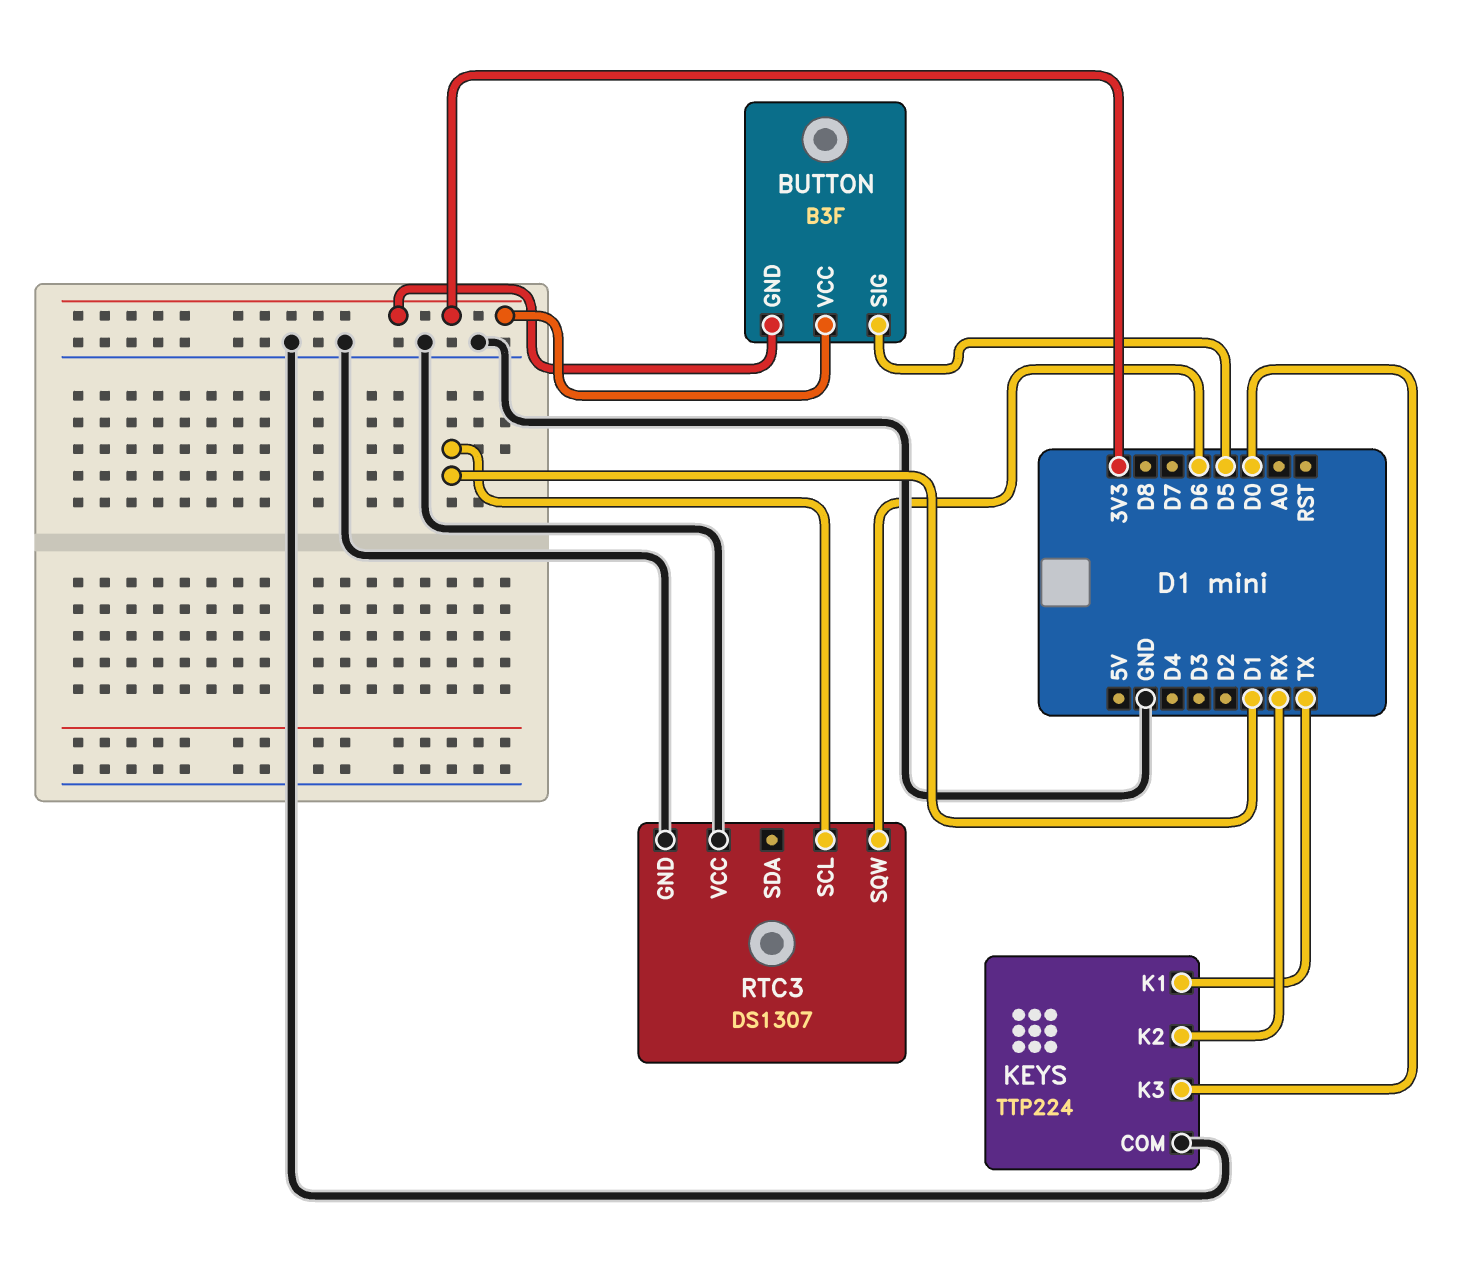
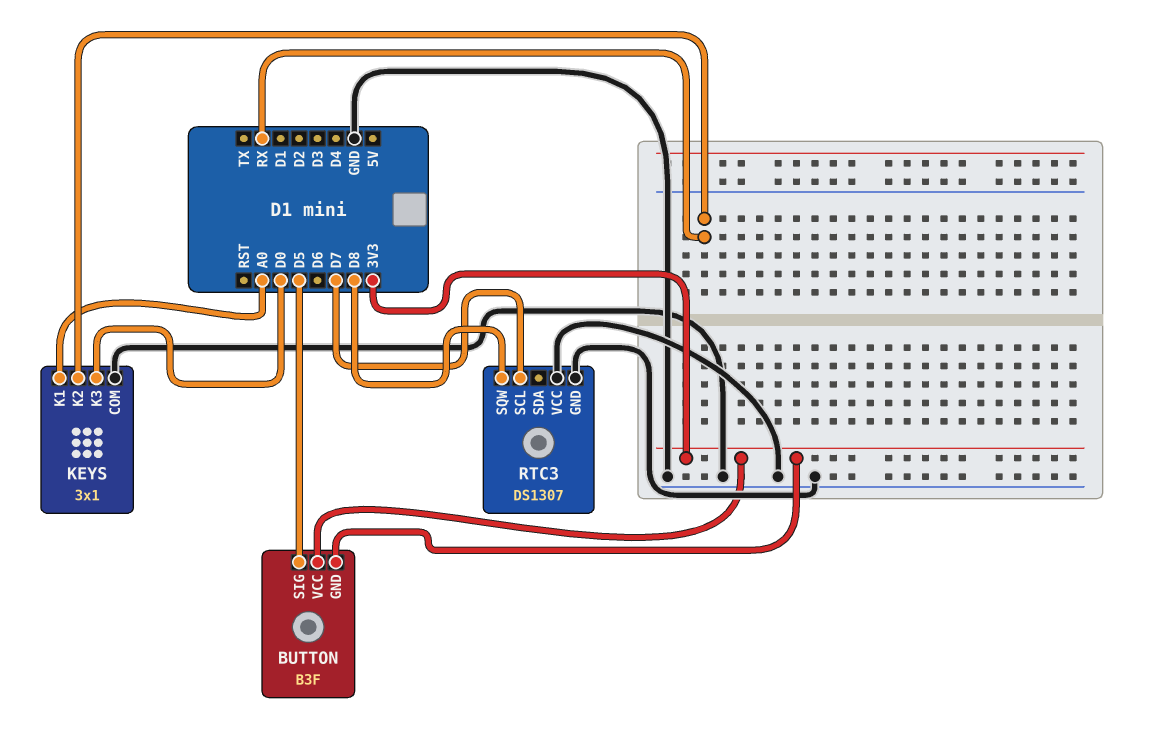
KEYS: TTP224 -> 3x1
KEYS pin K1: TX -> A0
RTC3 pin SCL: D1 -> D7
RTC3 pin SQW: D6 -> D8

